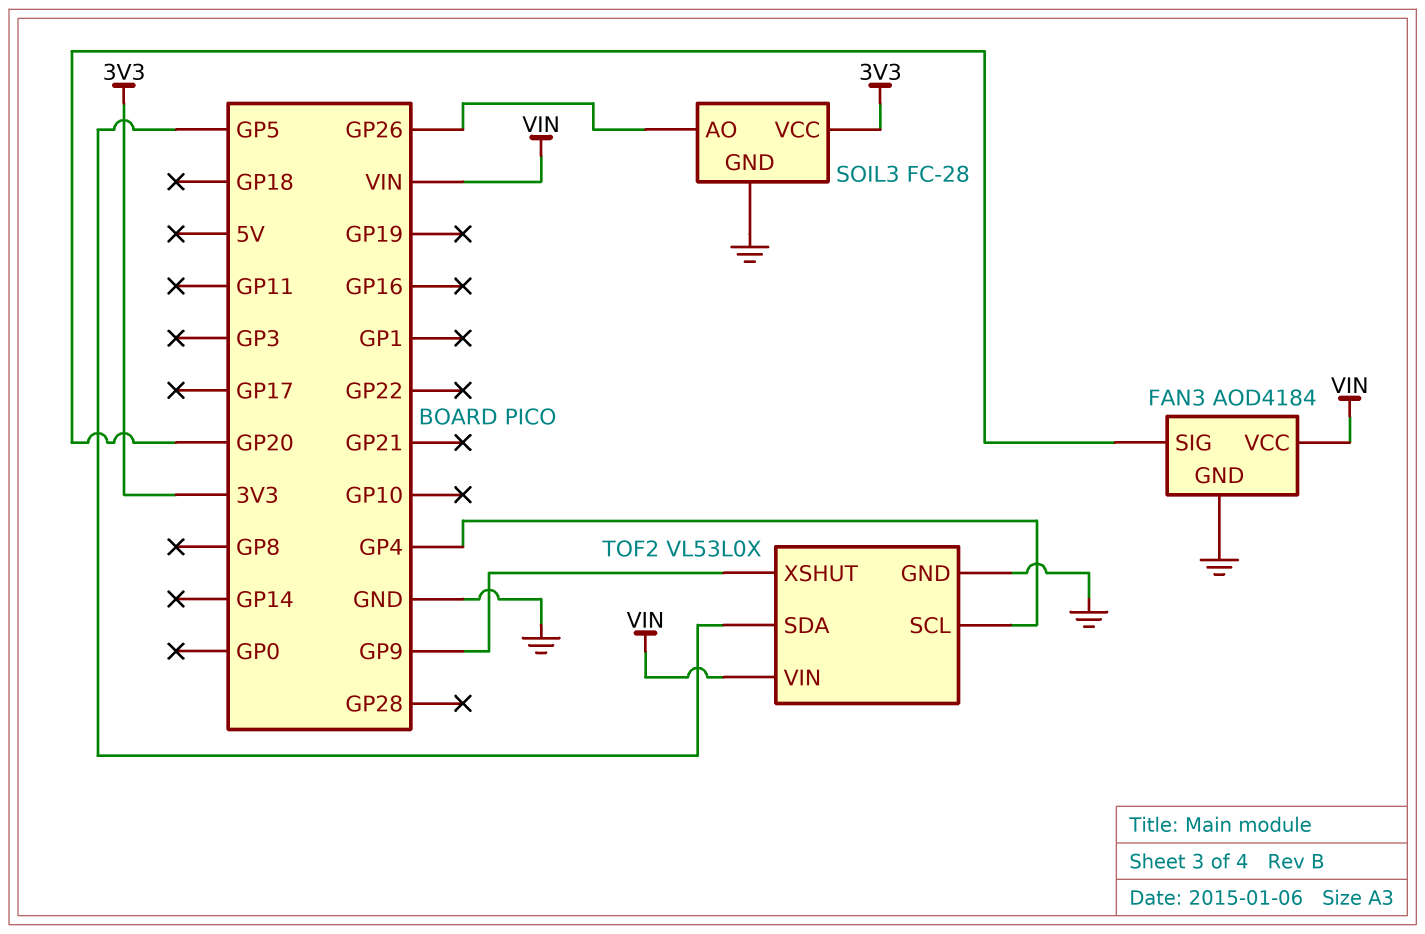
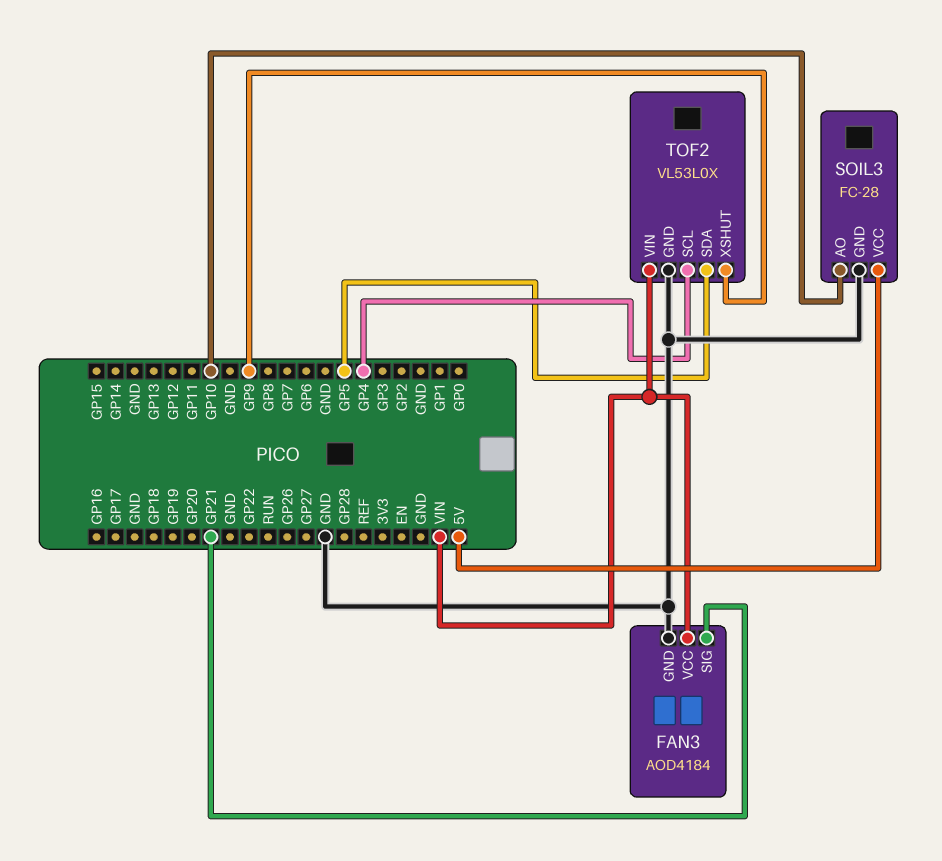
FAN3 pin SIG: GP20 -> GP21
SOIL3 pin AO: GP26 -> GP10
SOIL3 pin VCC: 3V3 -> 5V

